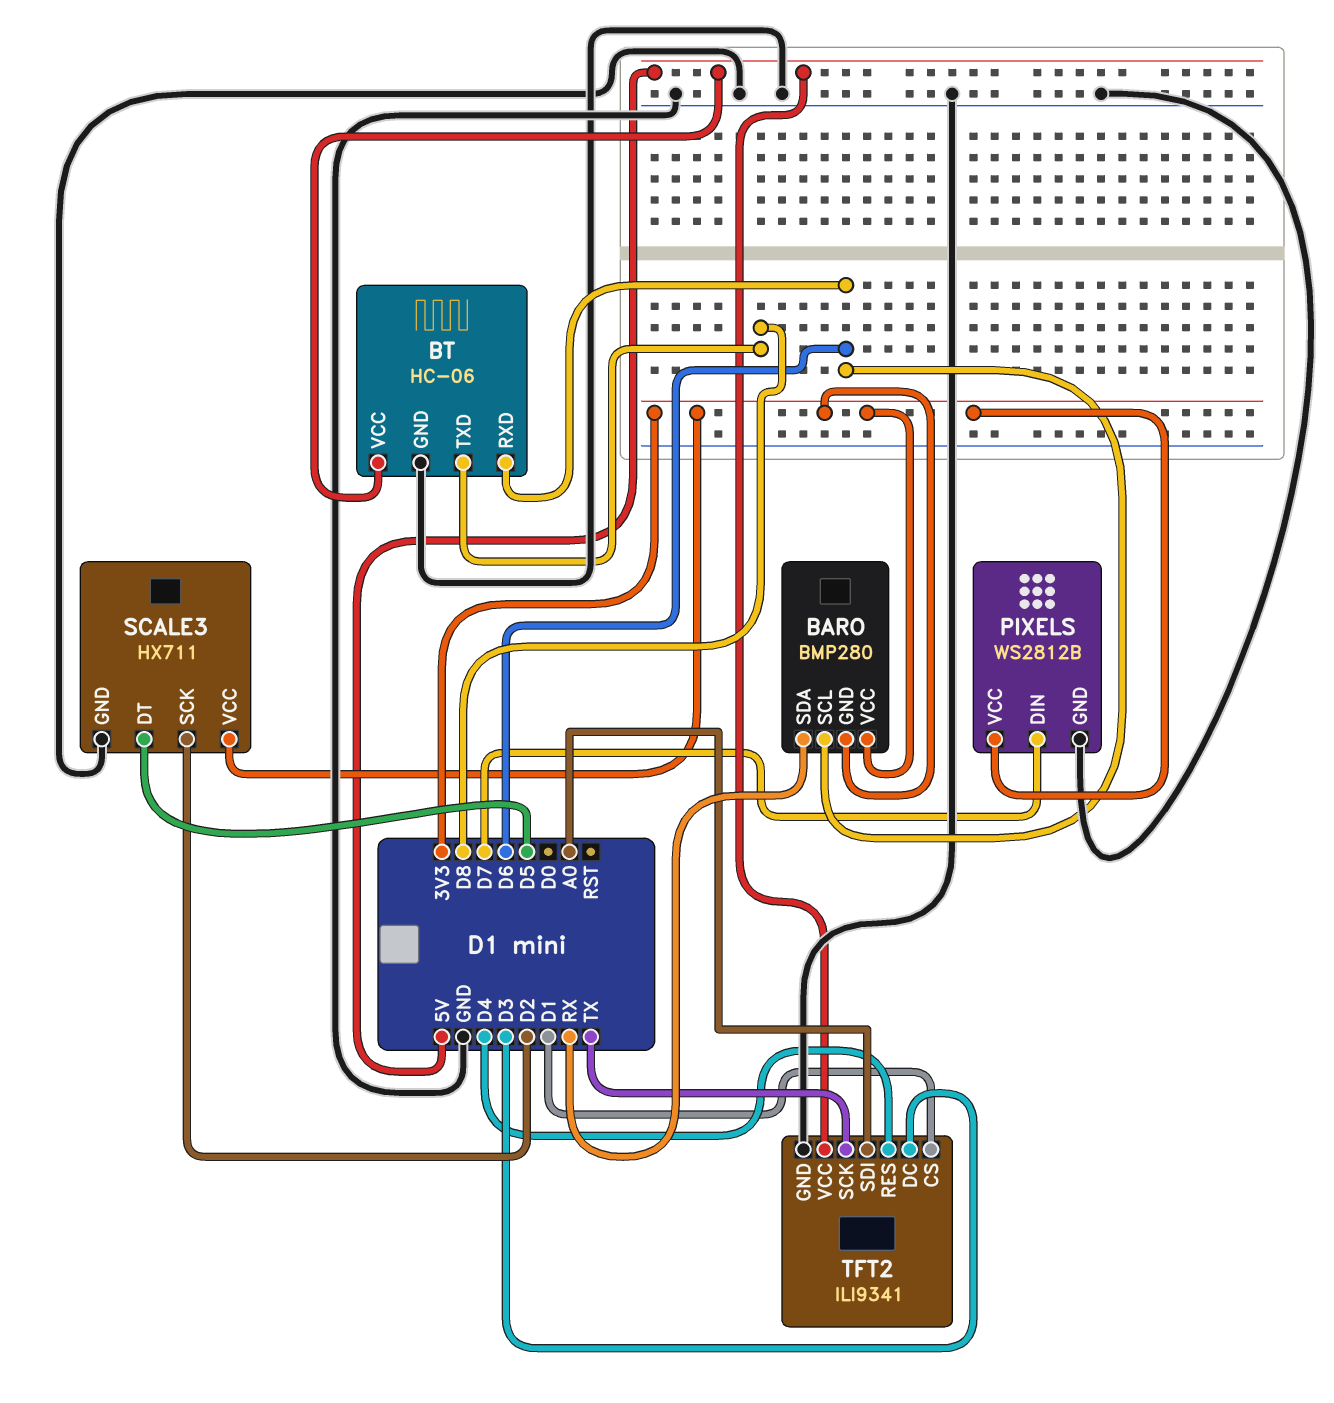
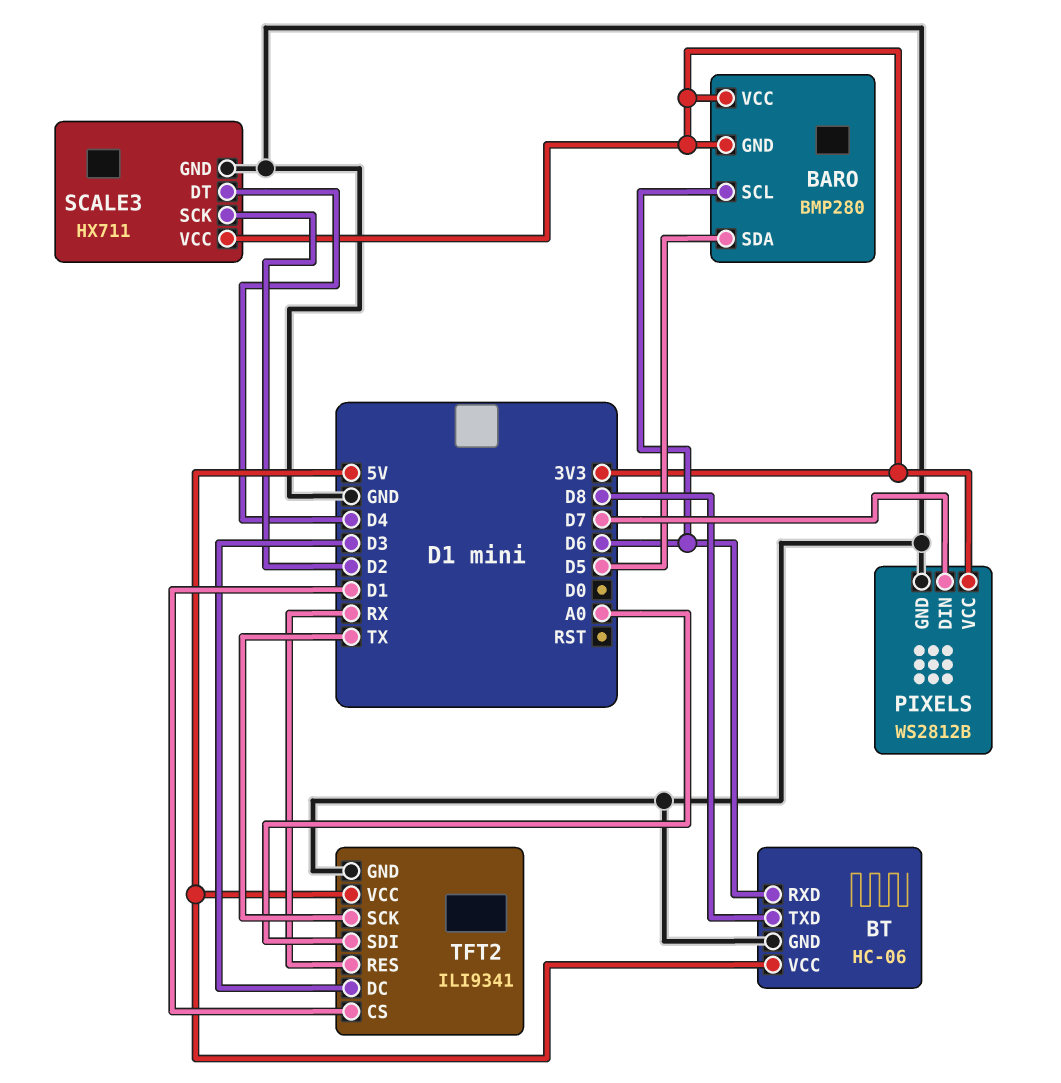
BARO pin SDA: RX -> D5
SCALE3 pin DT: D5 -> D4
TFT2 pin RES: D4 -> RX

